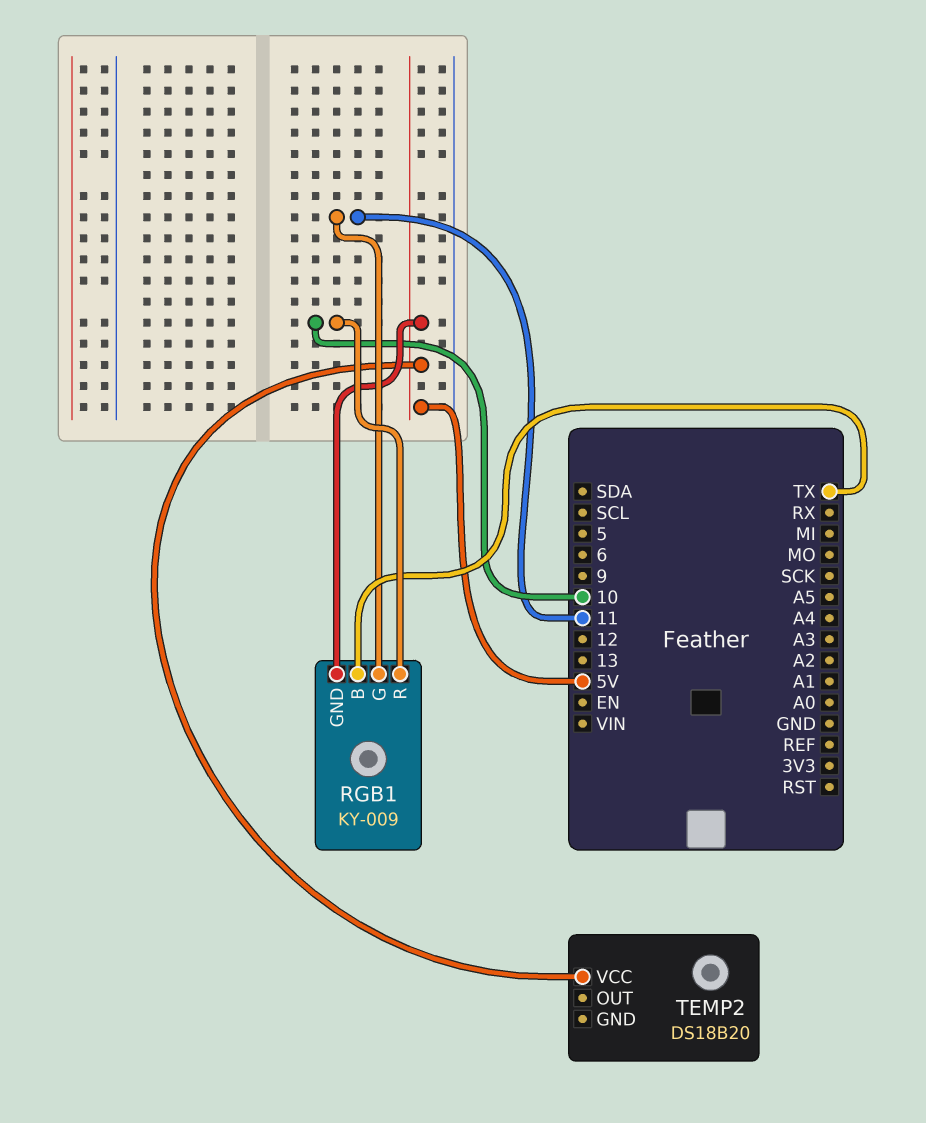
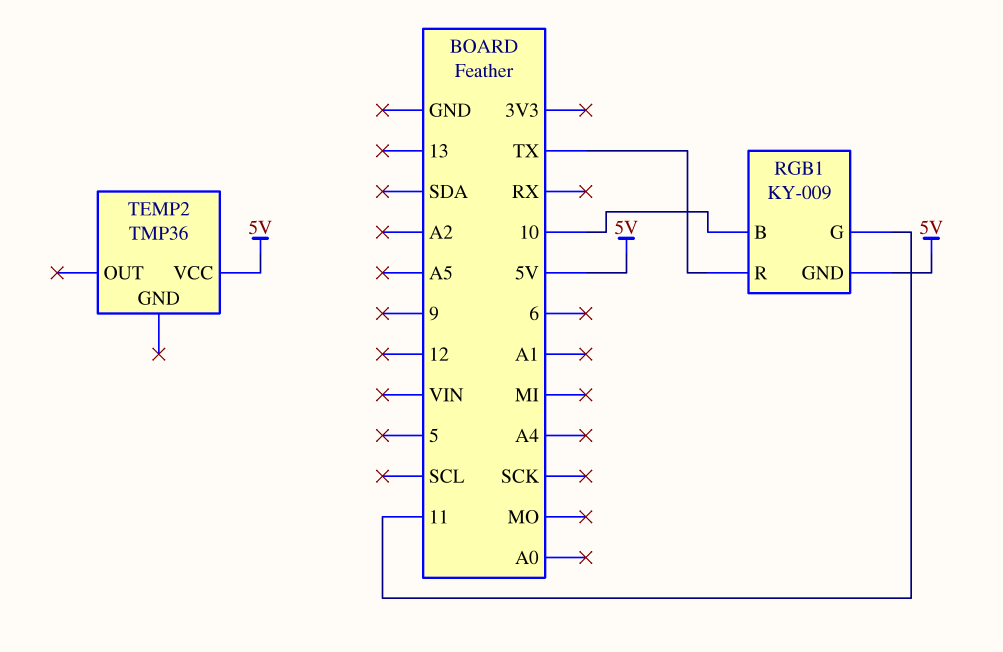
RGB1 pin B: TX -> 10
RGB1 pin R: 10 -> TX
TEMP2: DS18B20 -> TMP36

